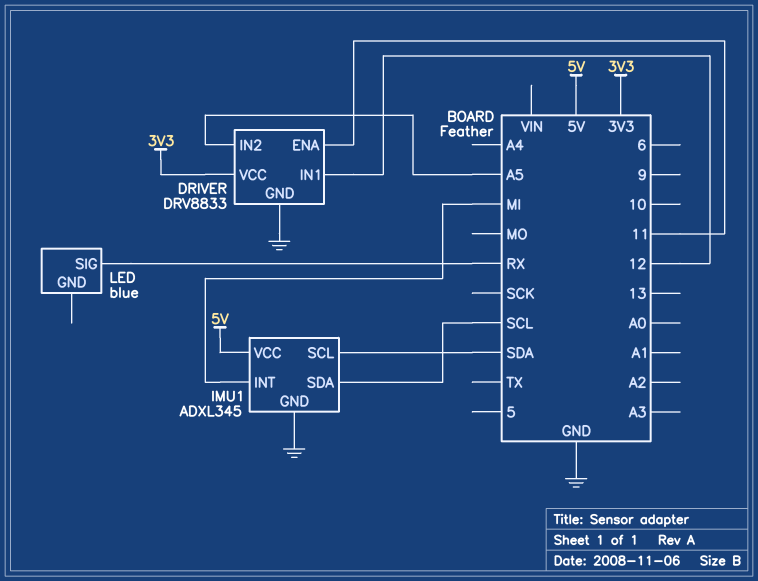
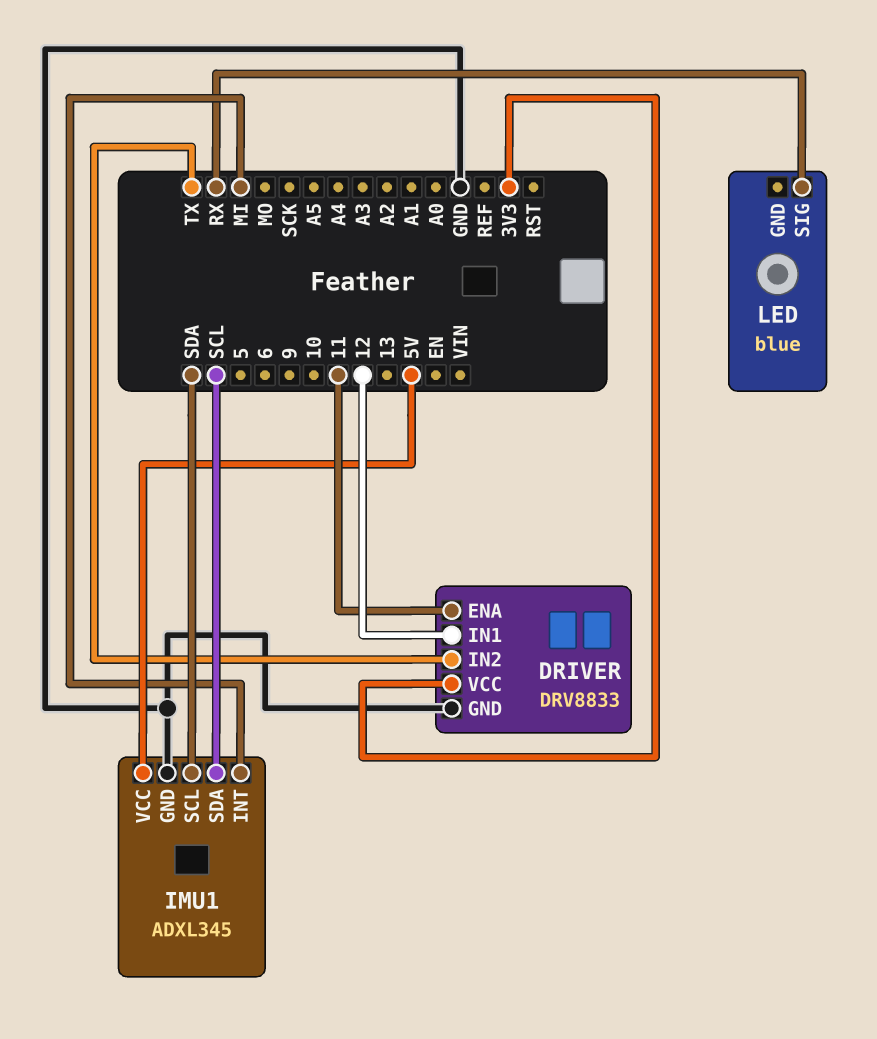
DRIVER pin IN2: A5 -> TX

